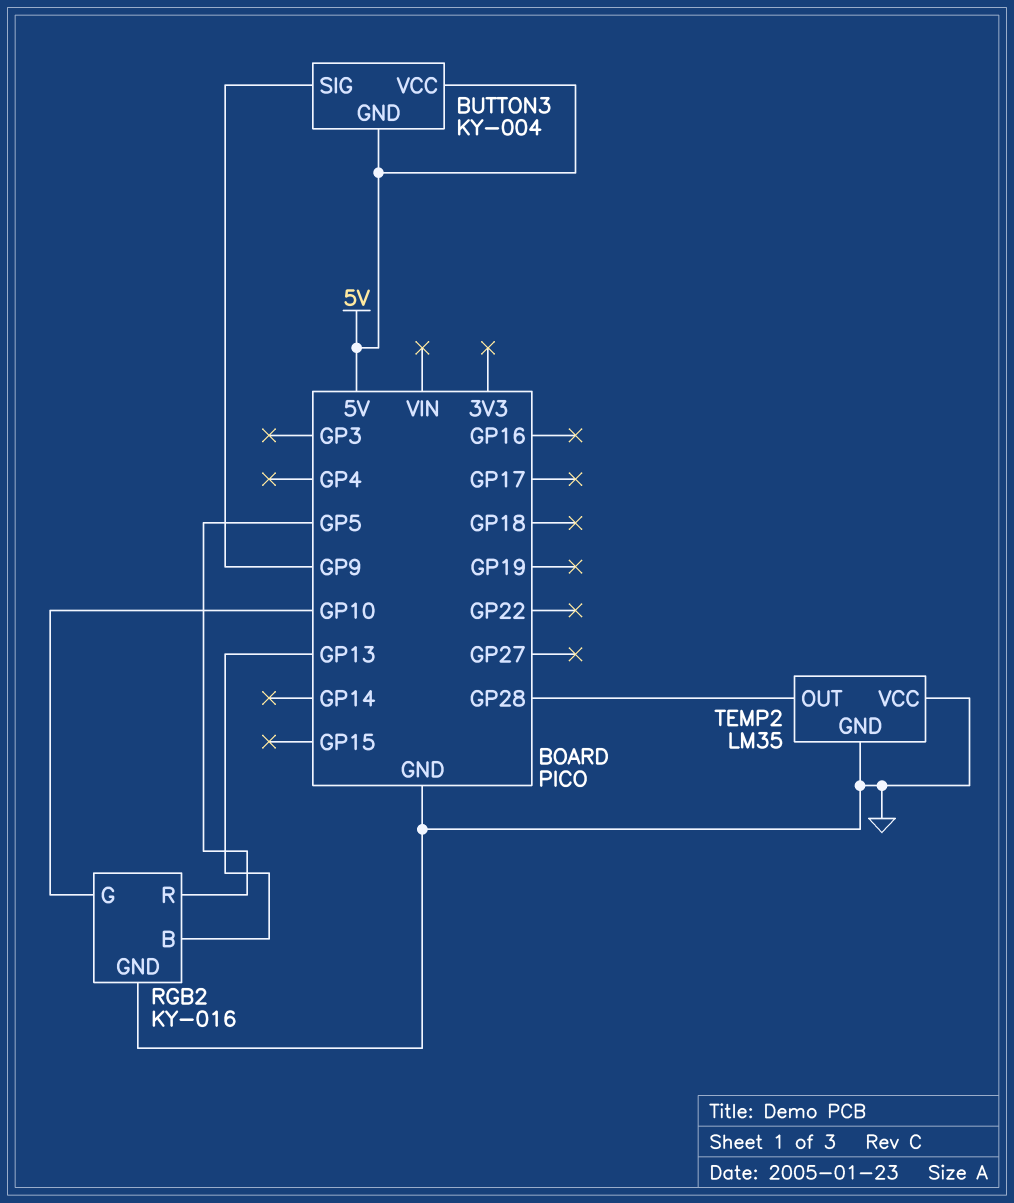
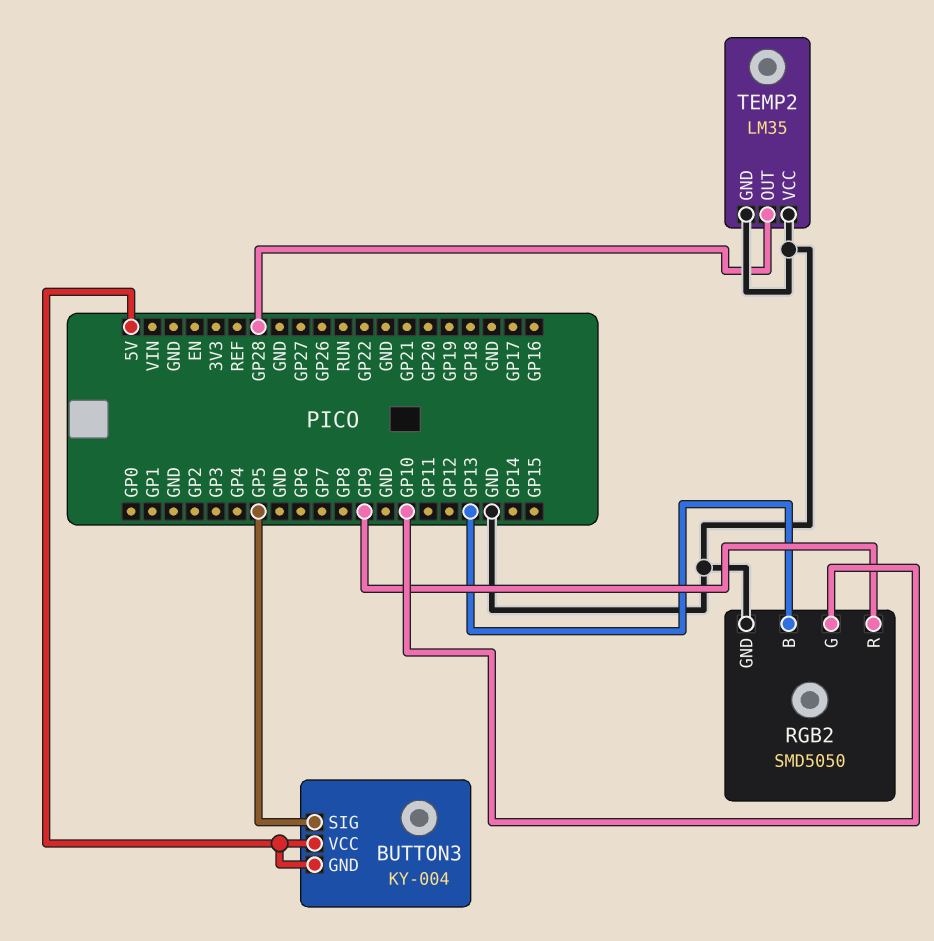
BUTTON3 pin SIG: GP9 -> GP5
RGB2: KY-016 -> SMD5050
RGB2 pin R: GP5 -> GP9

